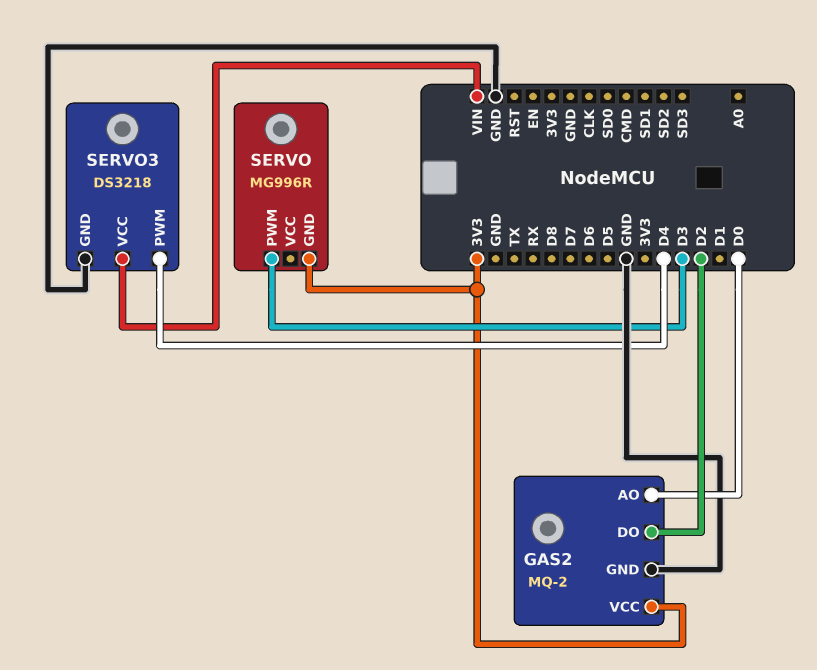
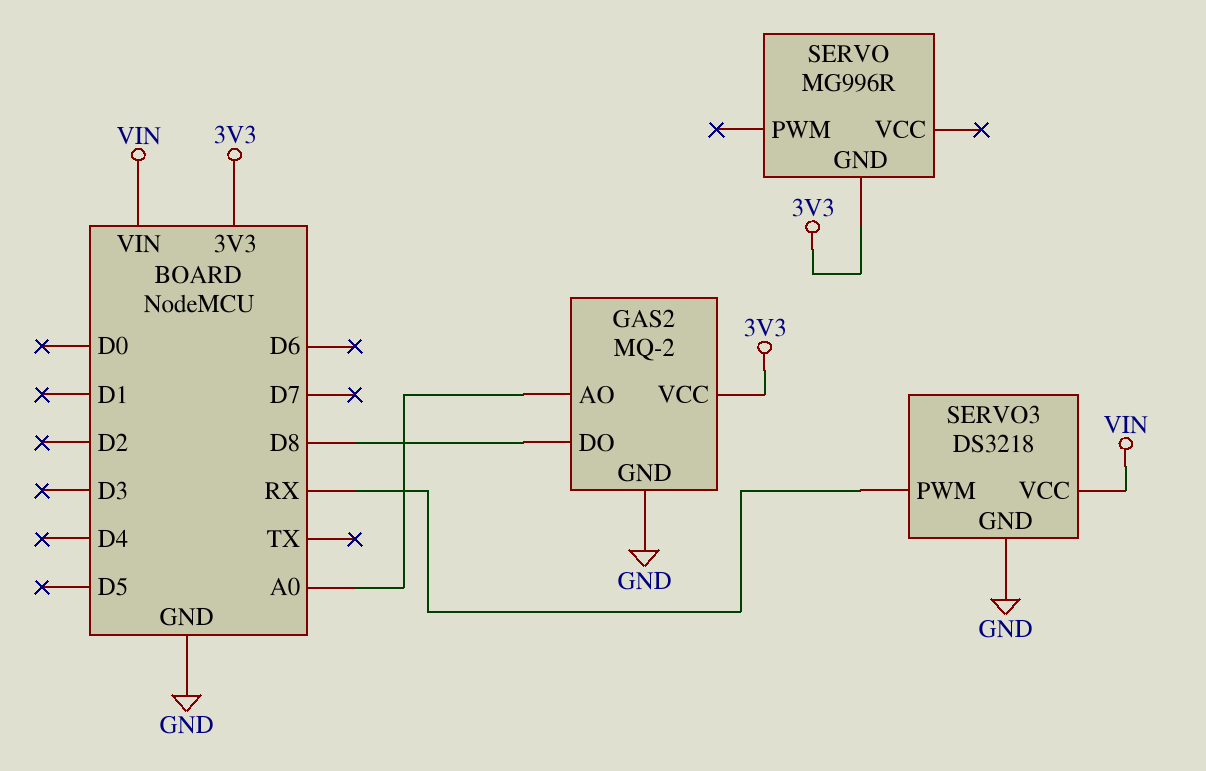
GAS2 pin AO: D0 -> A0
GAS2 pin DO: D2 -> D8
SERVO pin PWM: D3 -> none
SERVO3 pin PWM: D4 -> RX

